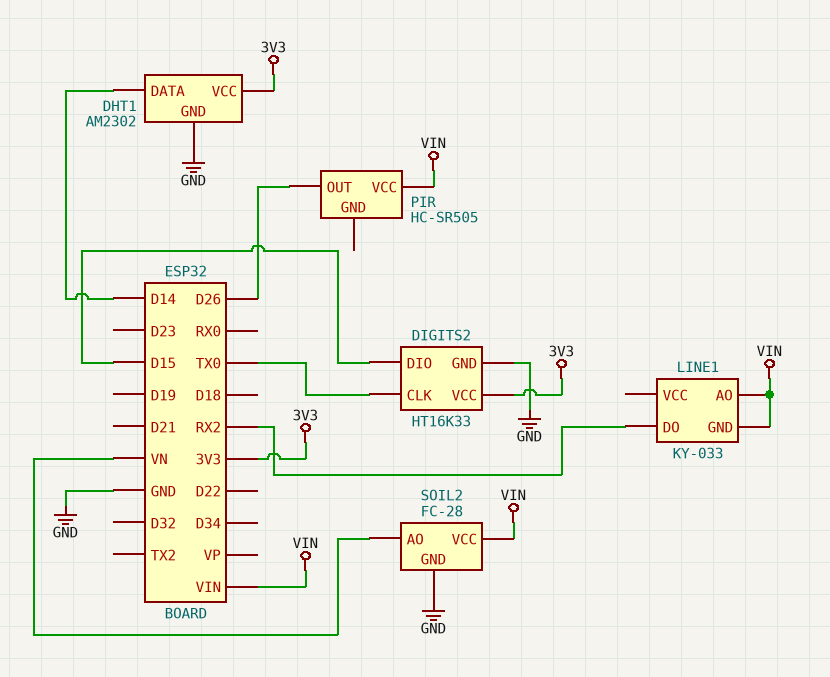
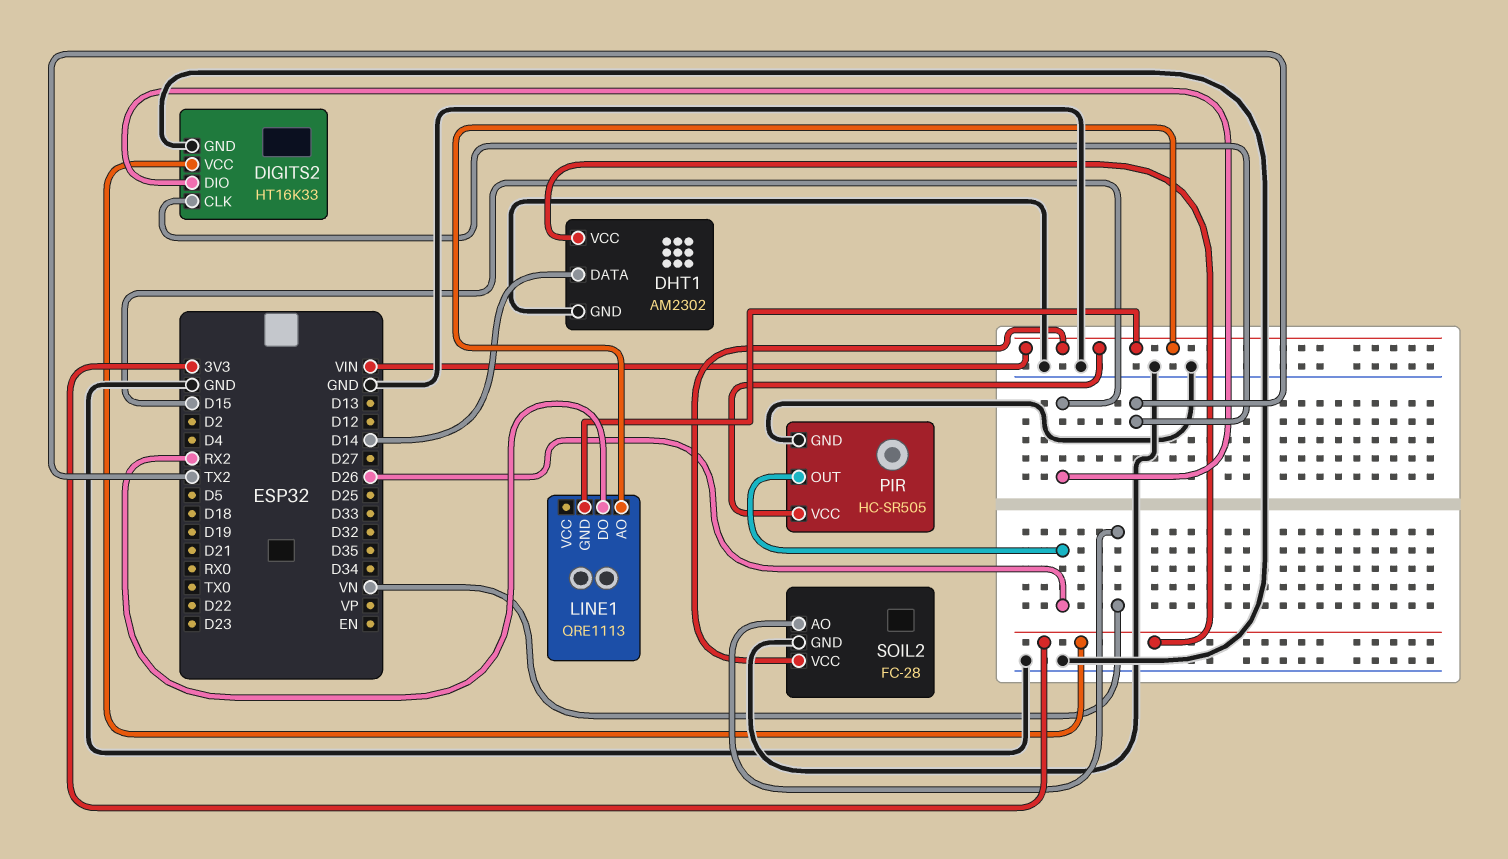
DIGITS2 pin CLK: TX0 -> TX2
LINE1: KY-033 -> QRE1113
PIR pin GND: none -> GND

